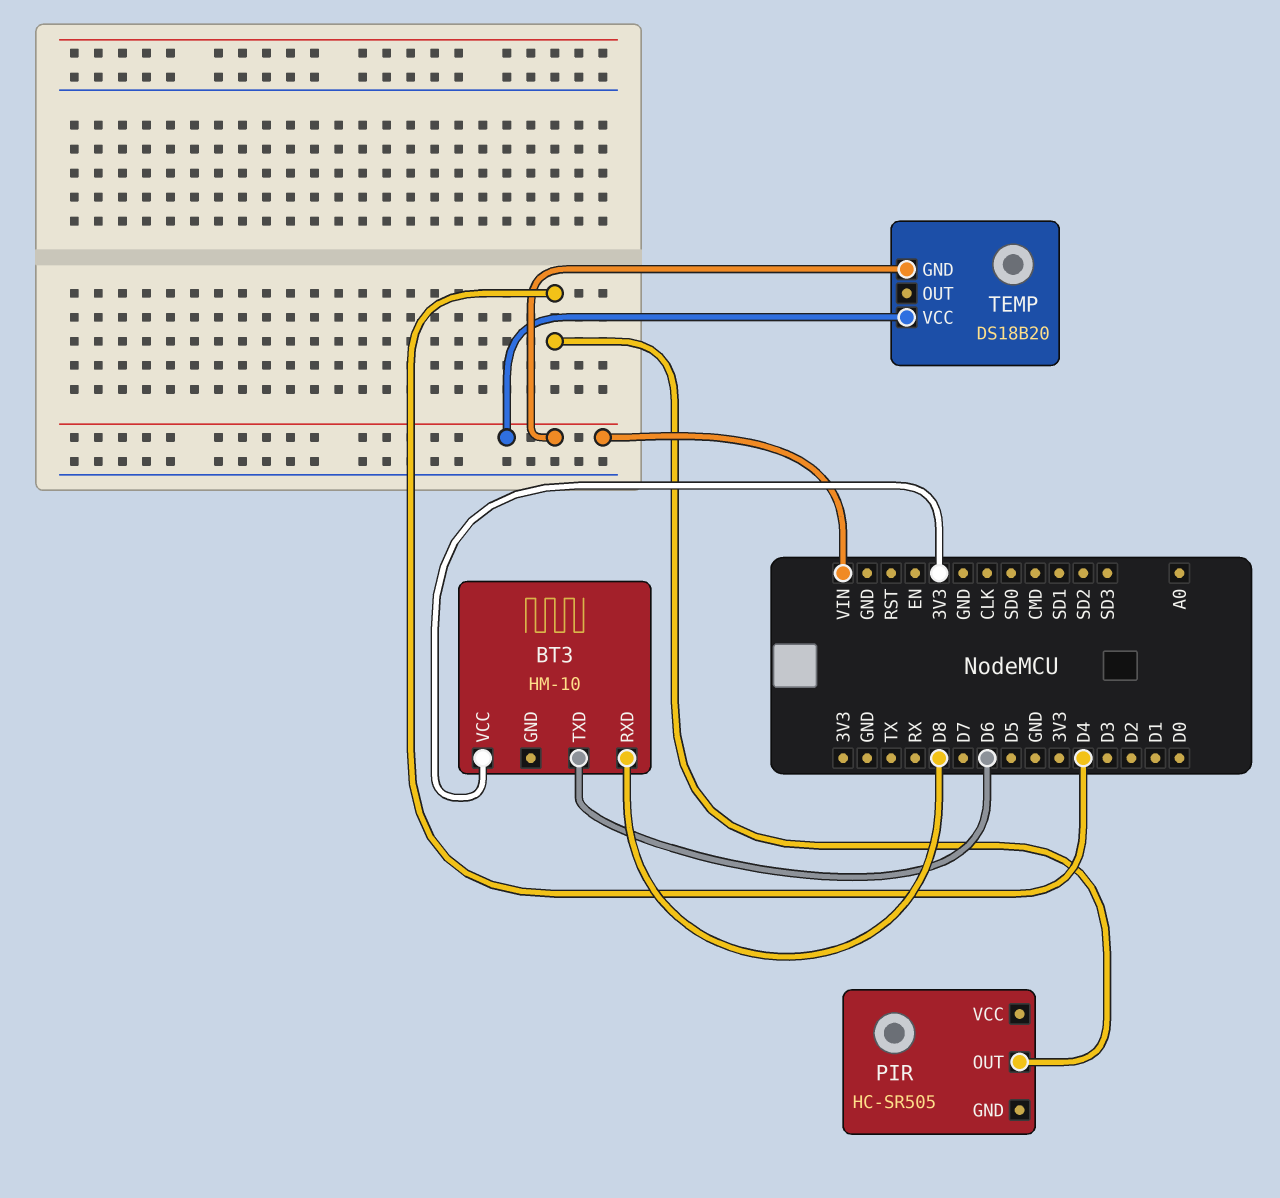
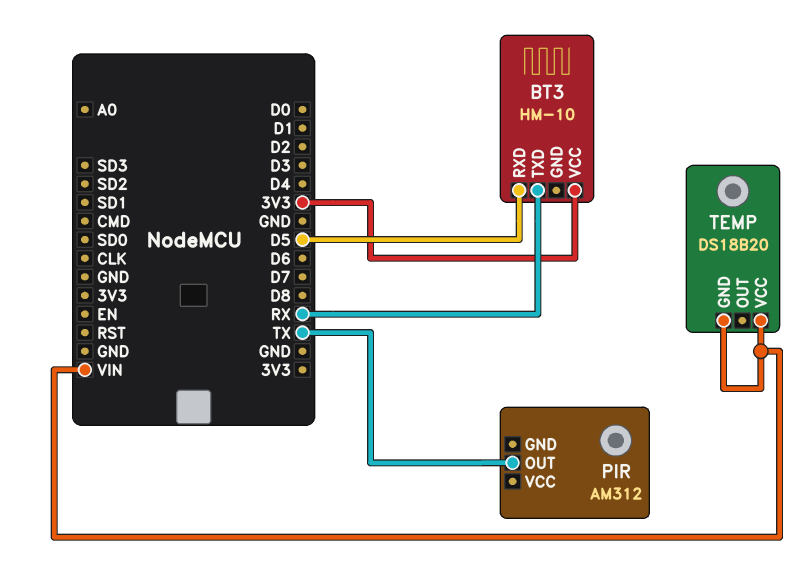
BT3 pin RXD: D8 -> D5
BT3 pin TXD: D6 -> RX
PIR: HC-SR505 -> AM312
PIR pin OUT: D4 -> TX

